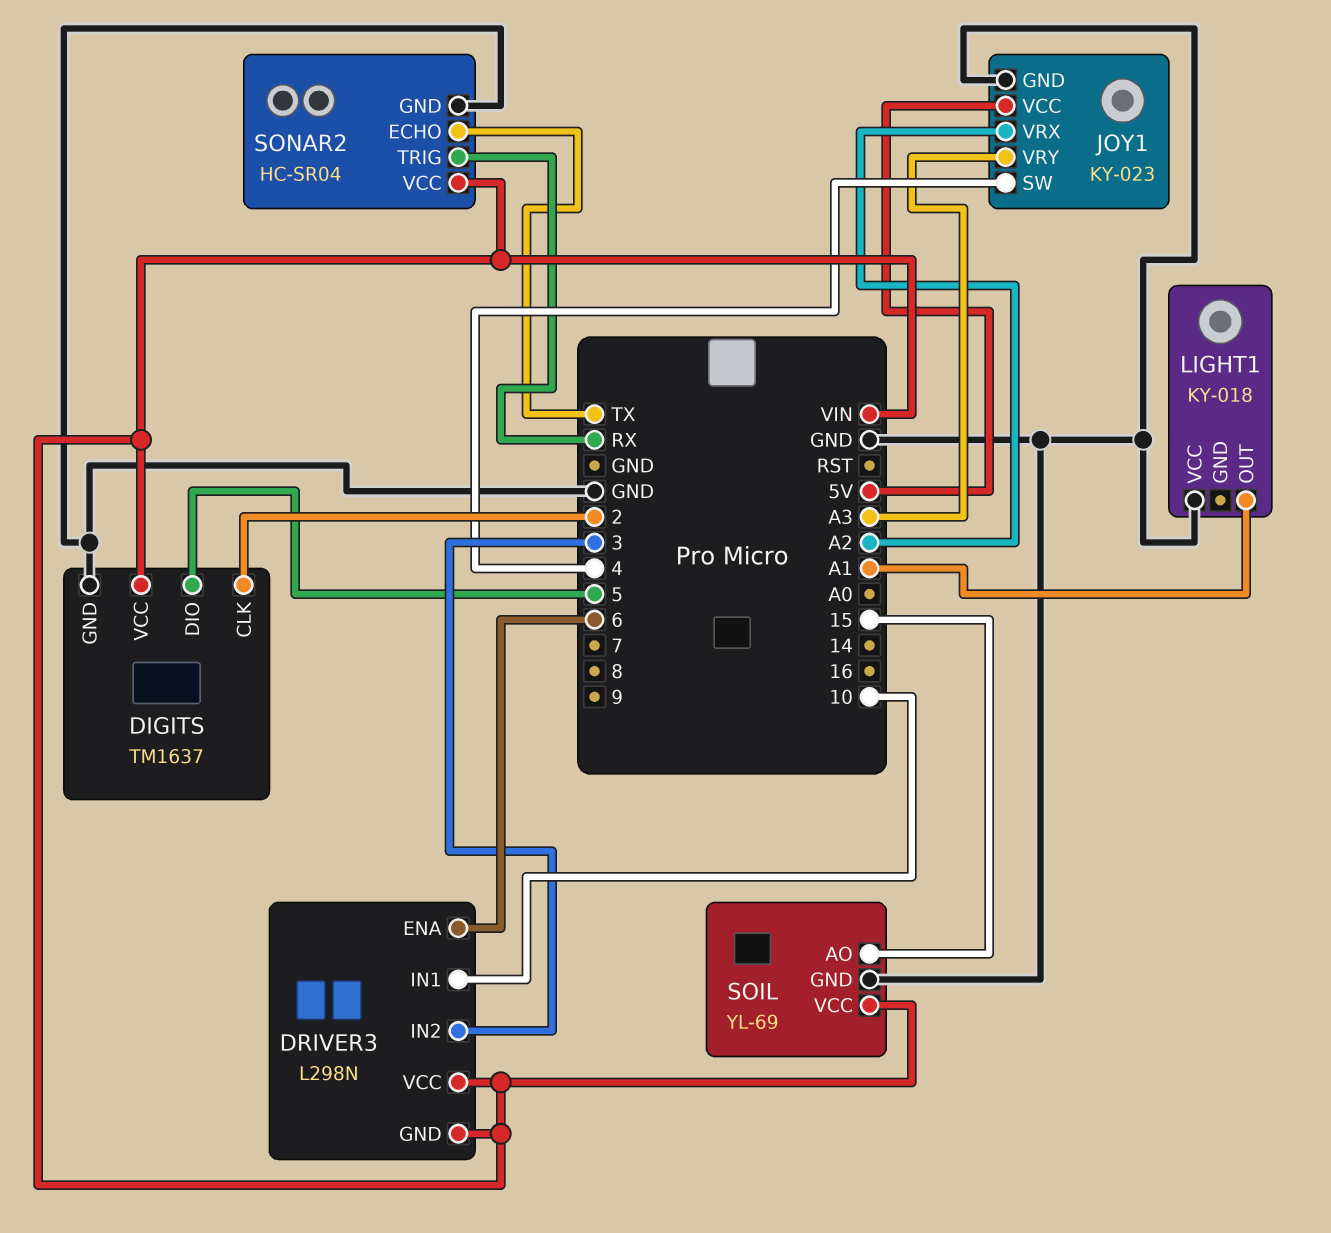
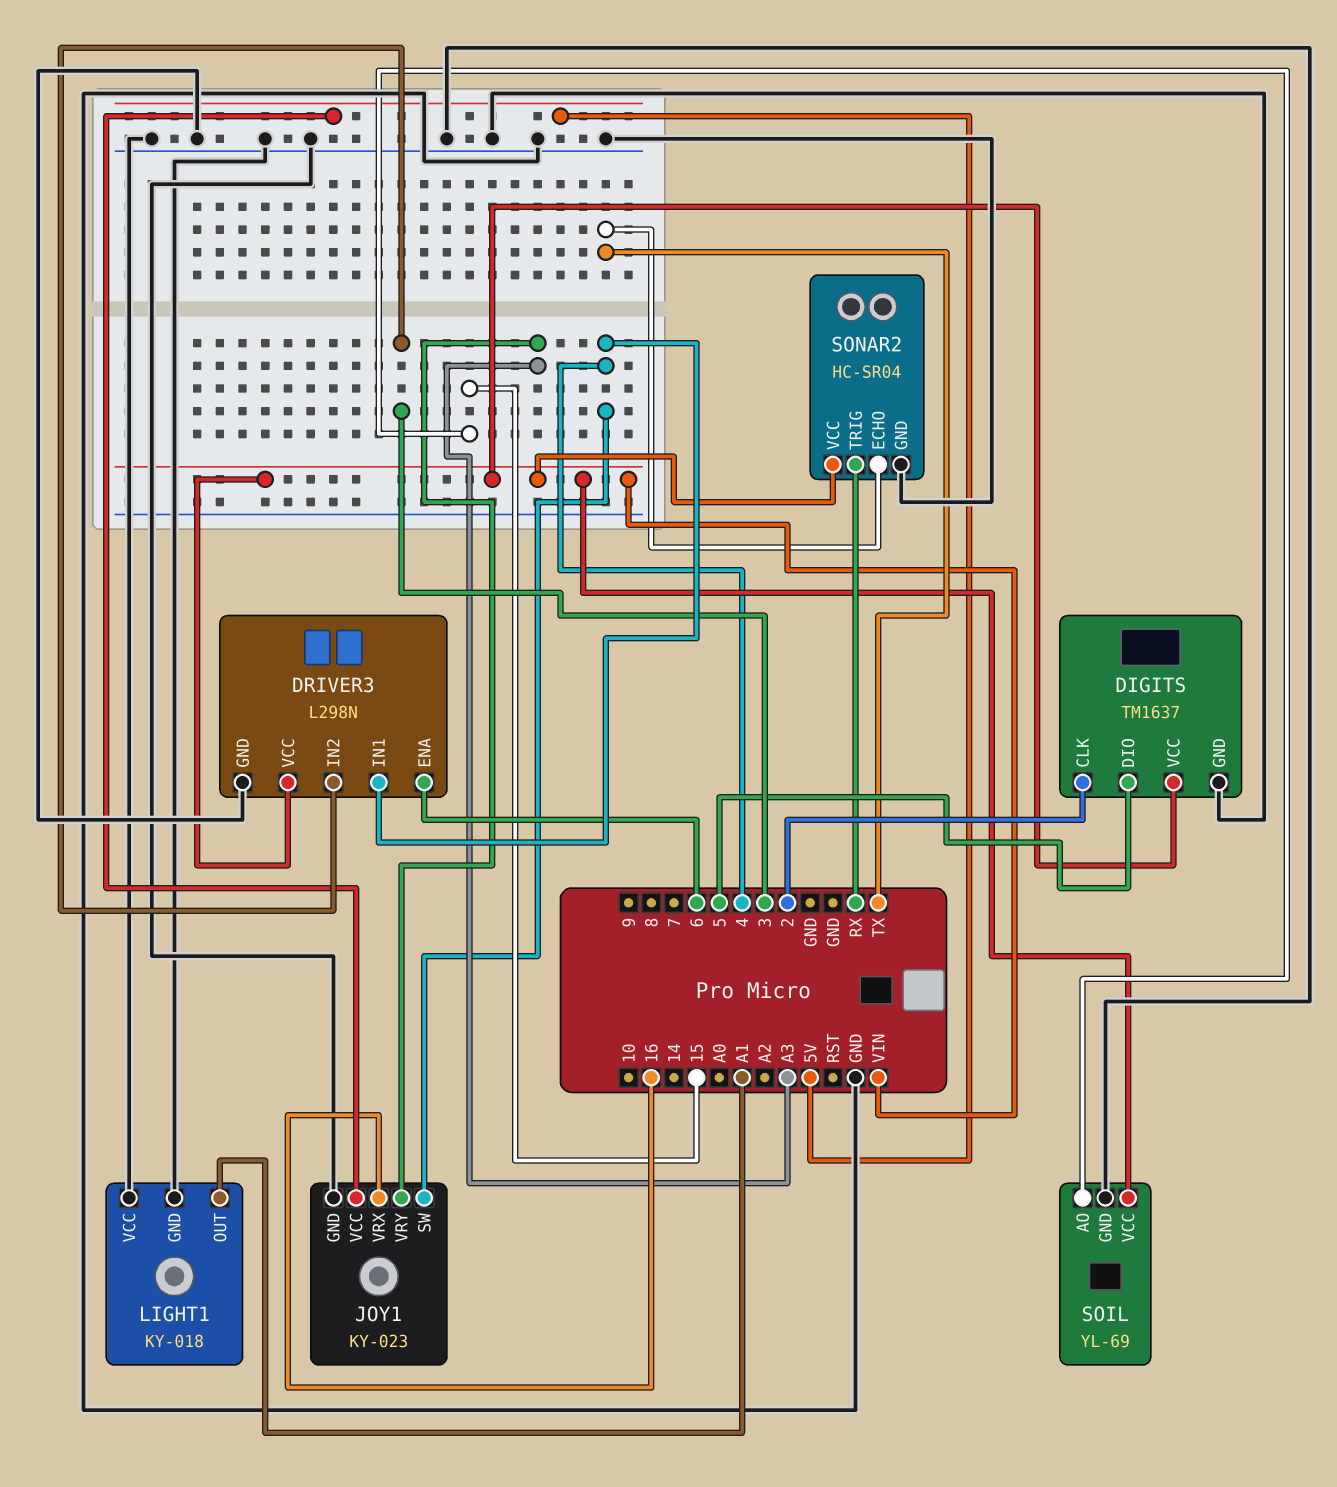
DRIVER3 pin GND: VIN -> GND
DRIVER3 pin IN1: 10 -> 4
JOY1 pin VRX: A2 -> 16
LIGHT1 pin GND: none -> GND

